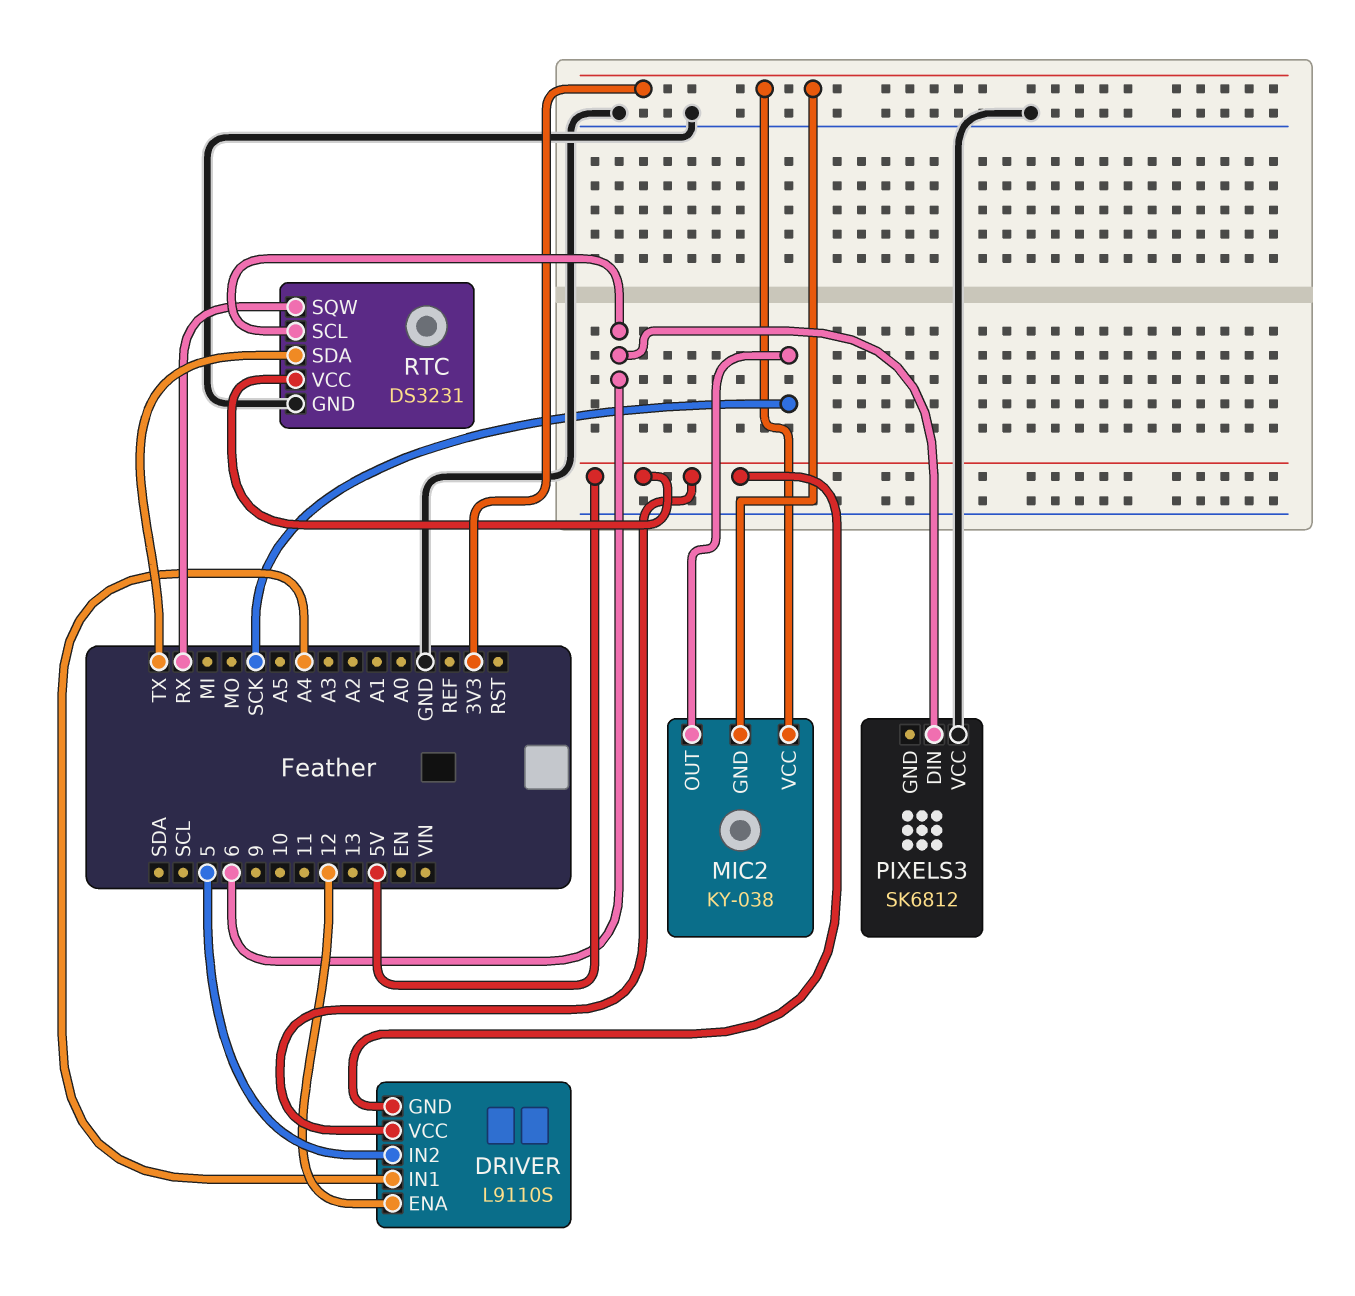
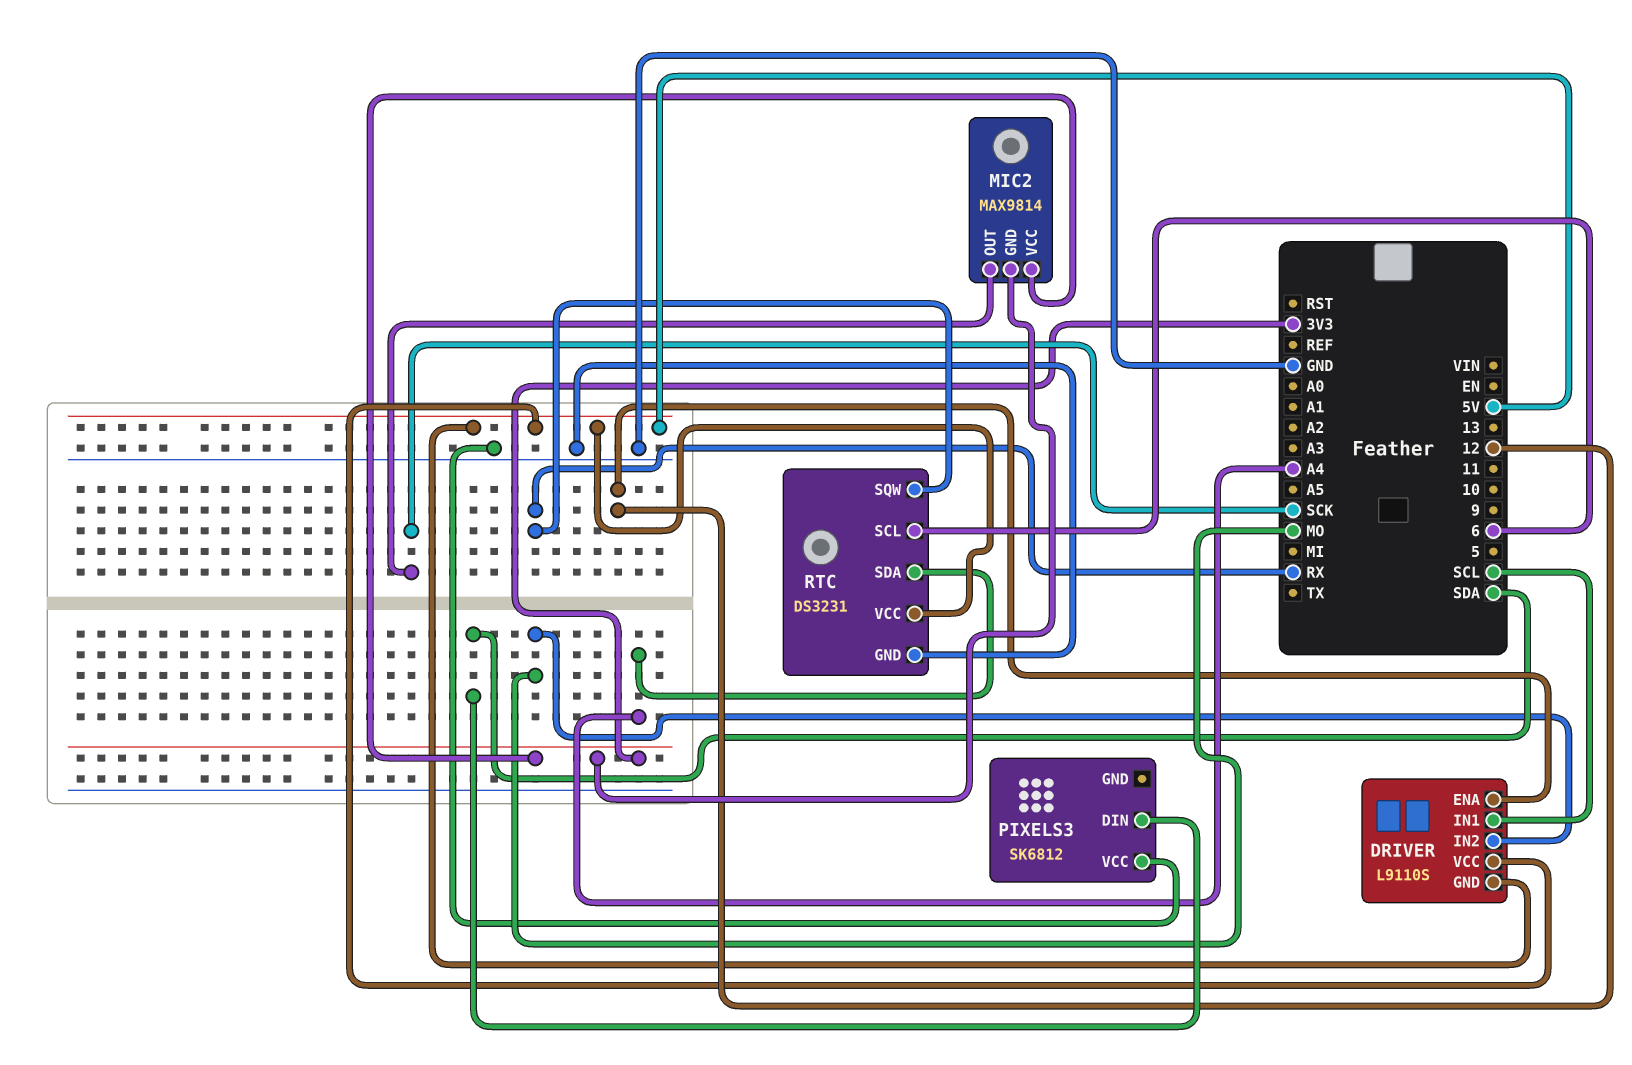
DRIVER pin IN1: A4 -> SCL
DRIVER pin IN2: 5 -> MO
MIC2: KY-038 -> MAX9814
PIXELS3 pin DIN: 6 -> SDA
RTC pin SDA: TX -> A4

